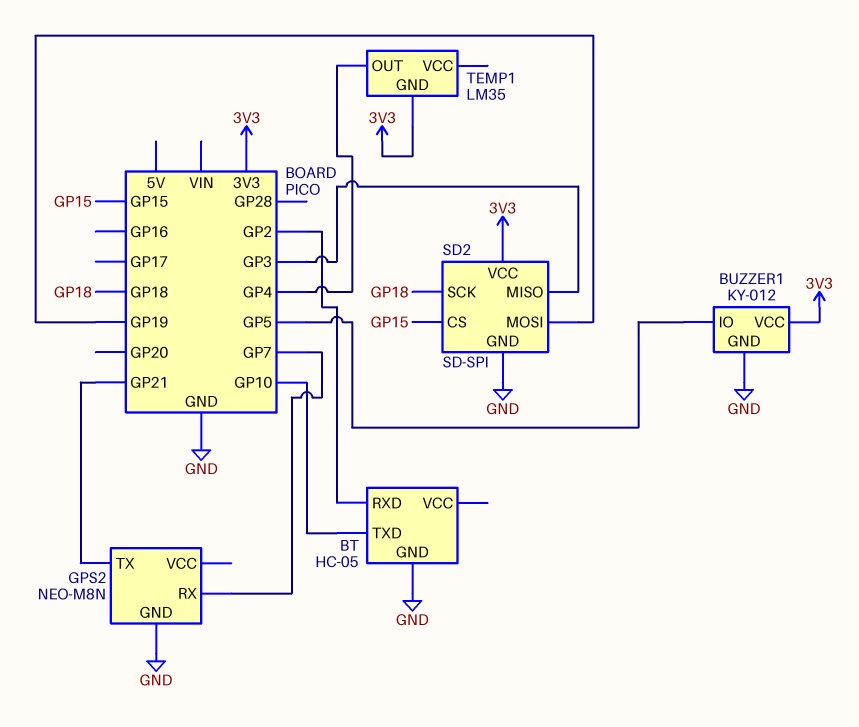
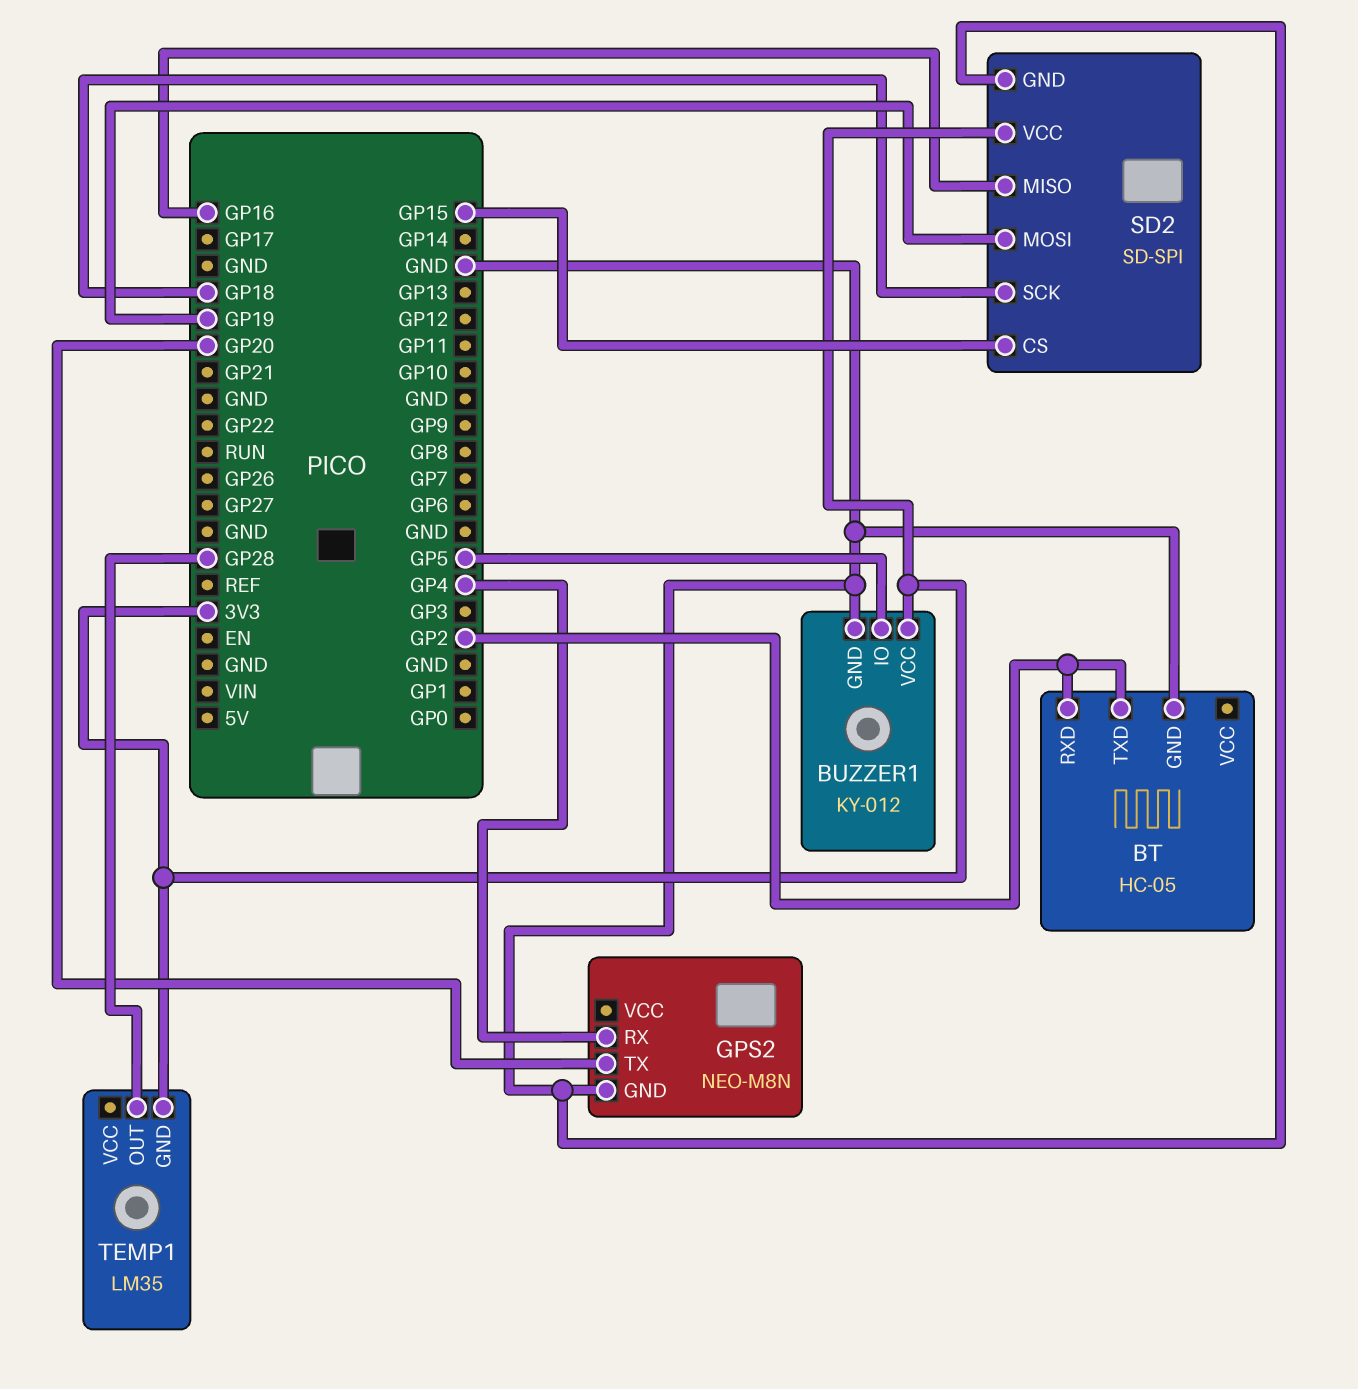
BT pin TXD: GP10 -> GP2
GPS2 pin RX: GP7 -> GP4
GPS2 pin TX: GP21 -> GP20
SD2 pin MISO: GP3 -> GP16
TEMP1 pin OUT: GP4 -> GP28

